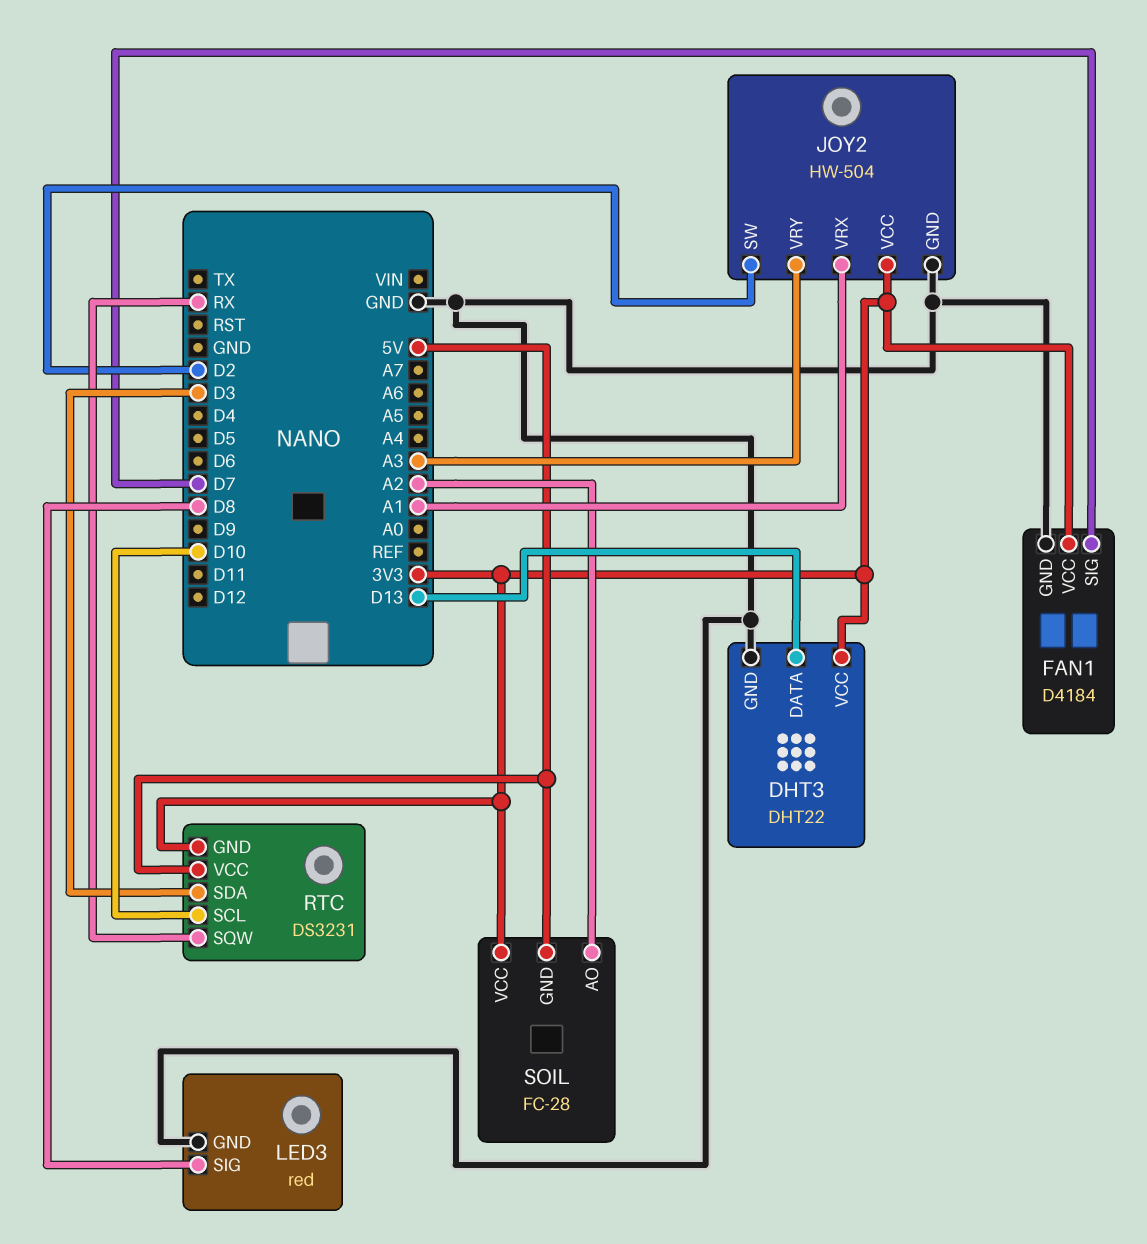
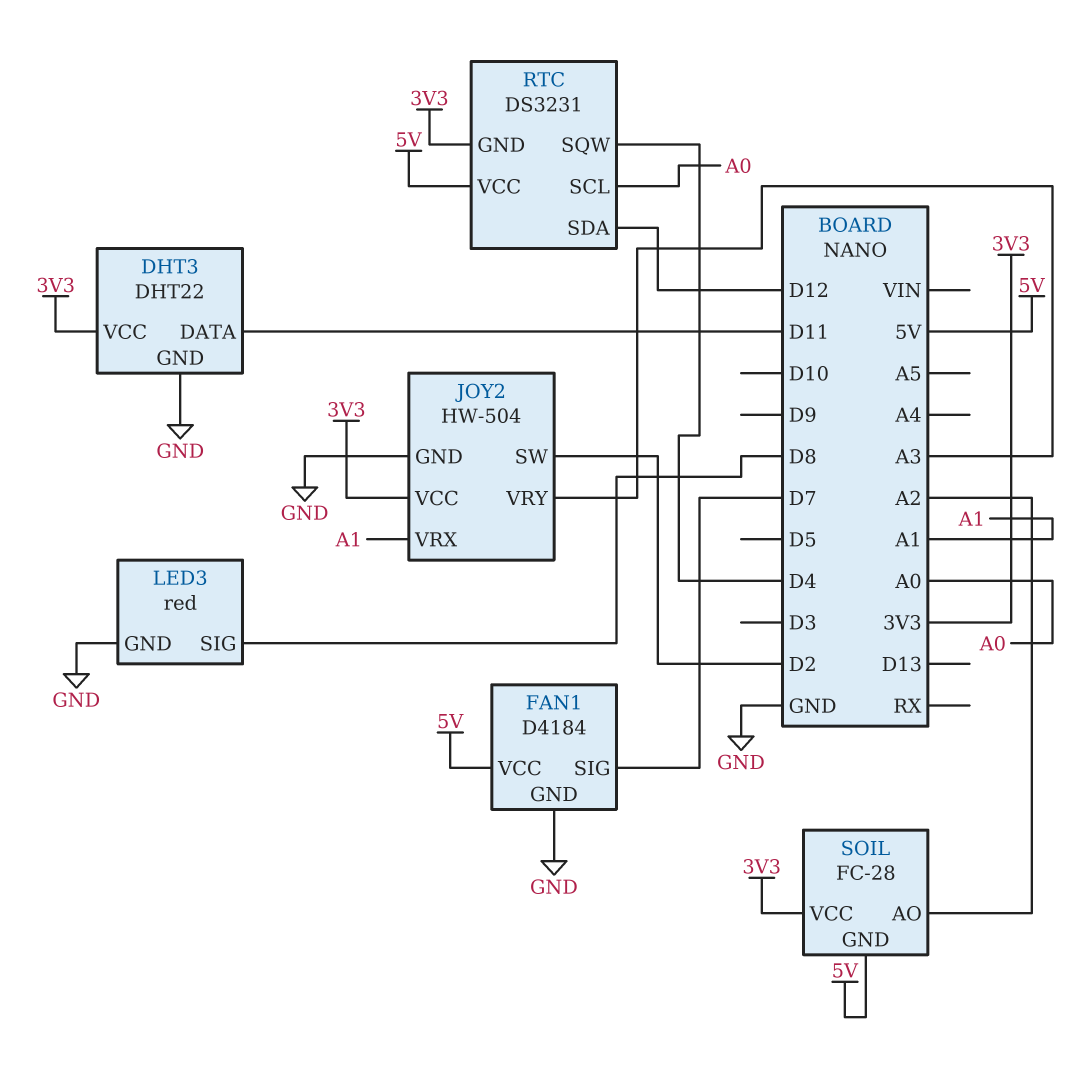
DHT3 pin DATA: D13 -> D11
FAN1 pin VCC: 3V3 -> 5V
RTC pin SCL: D10 -> A0
RTC pin SDA: D3 -> D12
RTC pin SQW: RX -> D4

